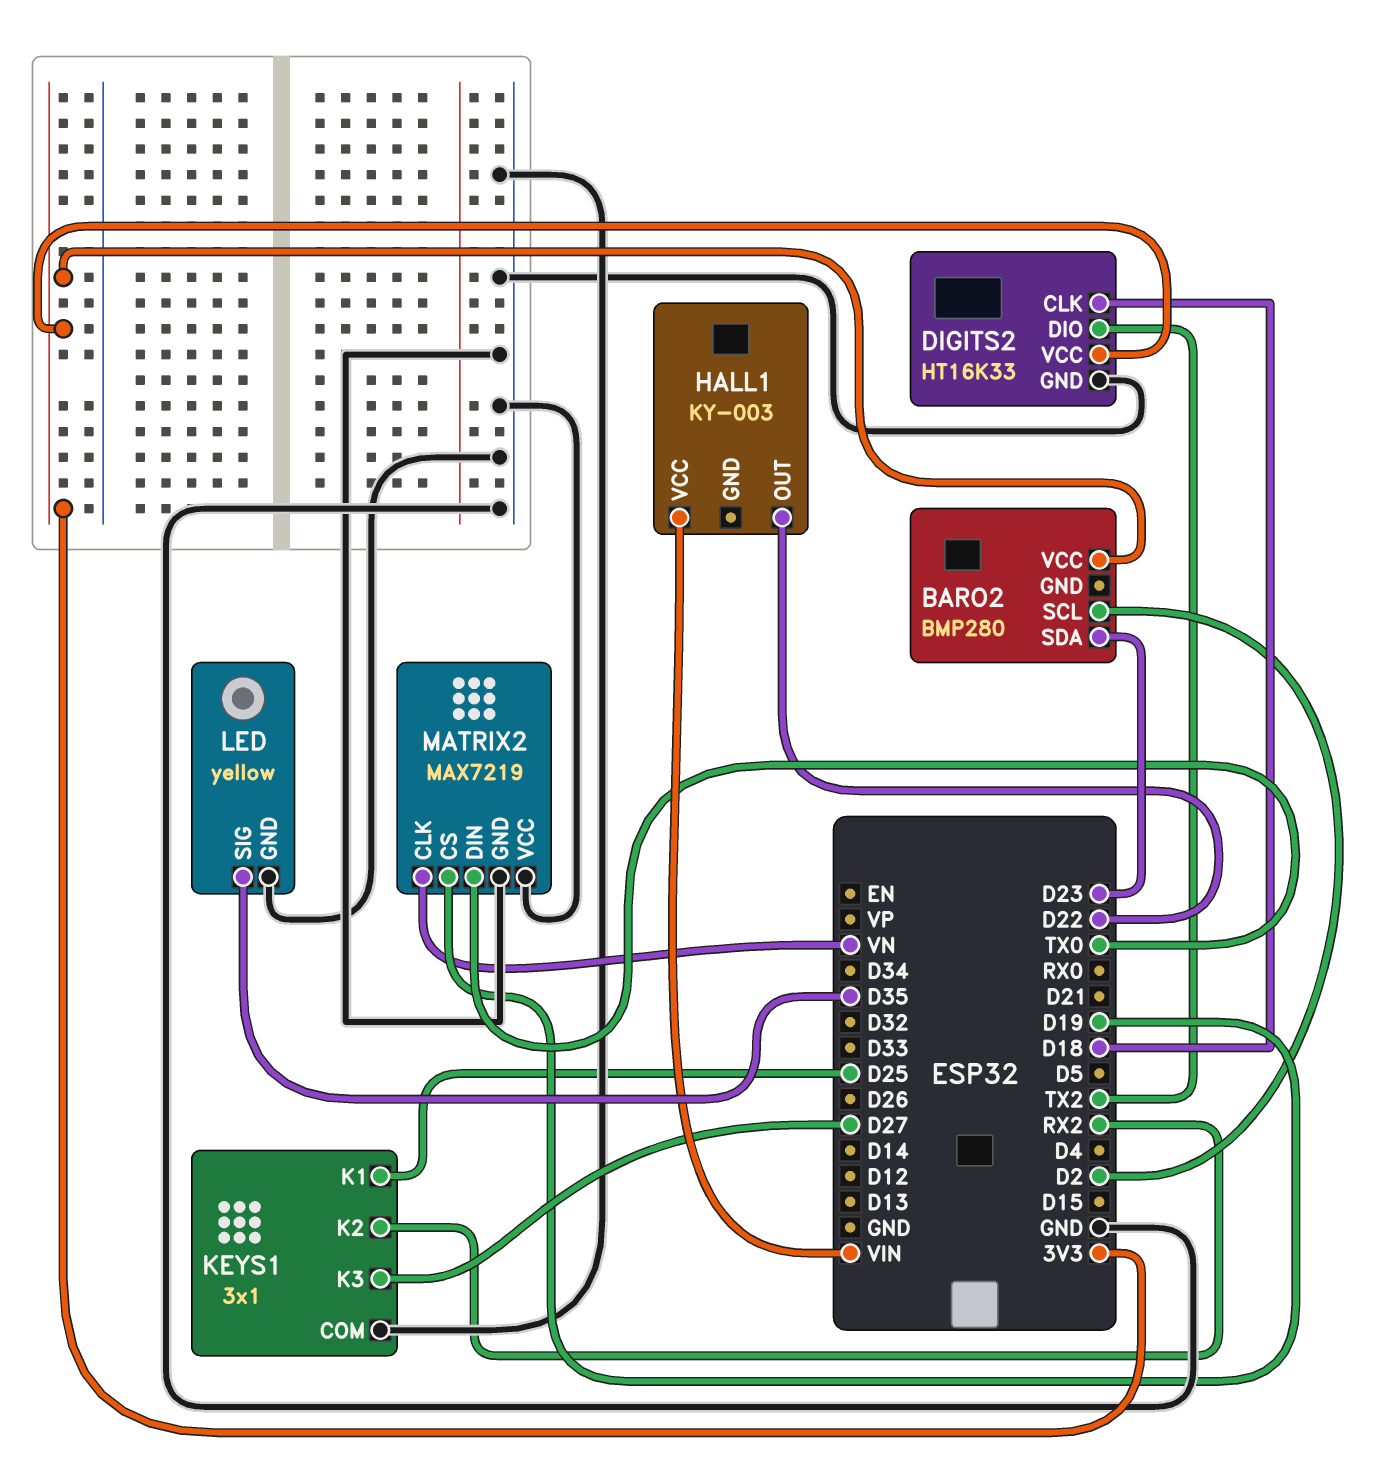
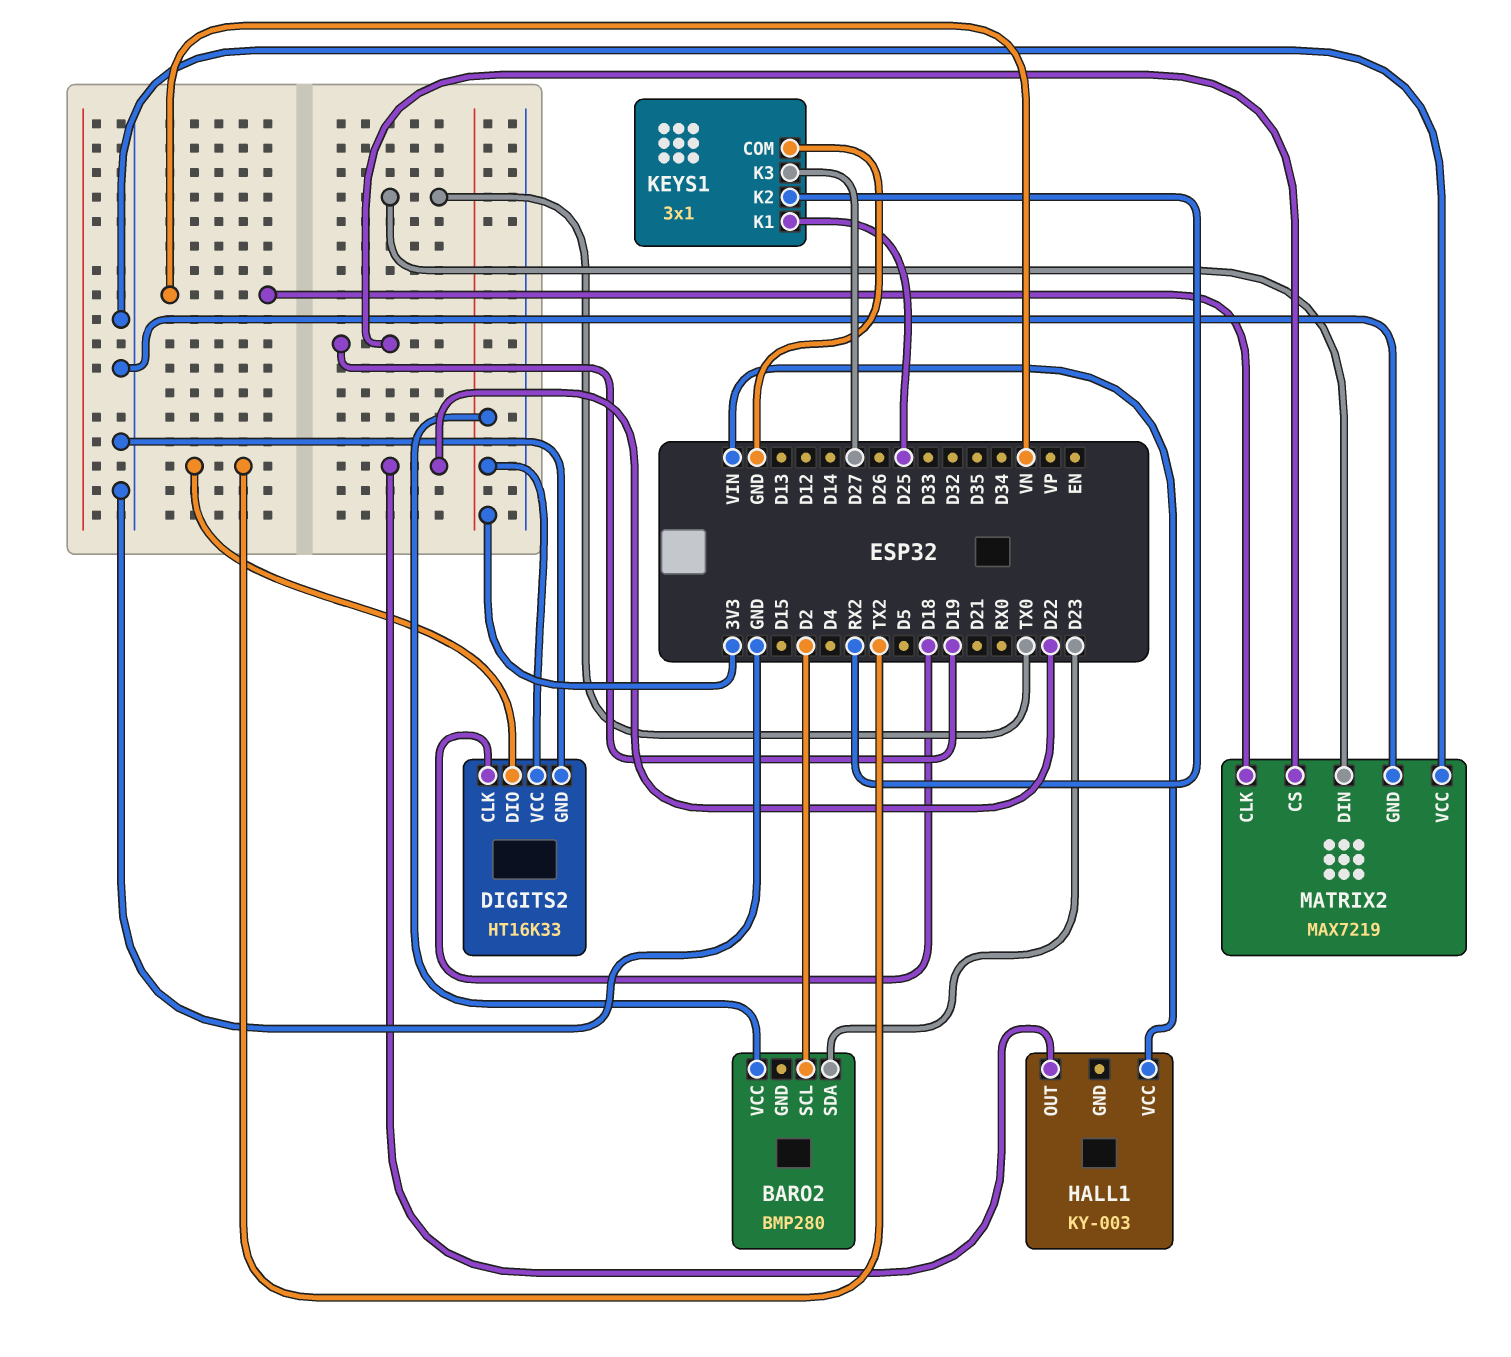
LED: yellow -> none
LED pin GND: GND -> none
LED pin SIG: D35 -> none

